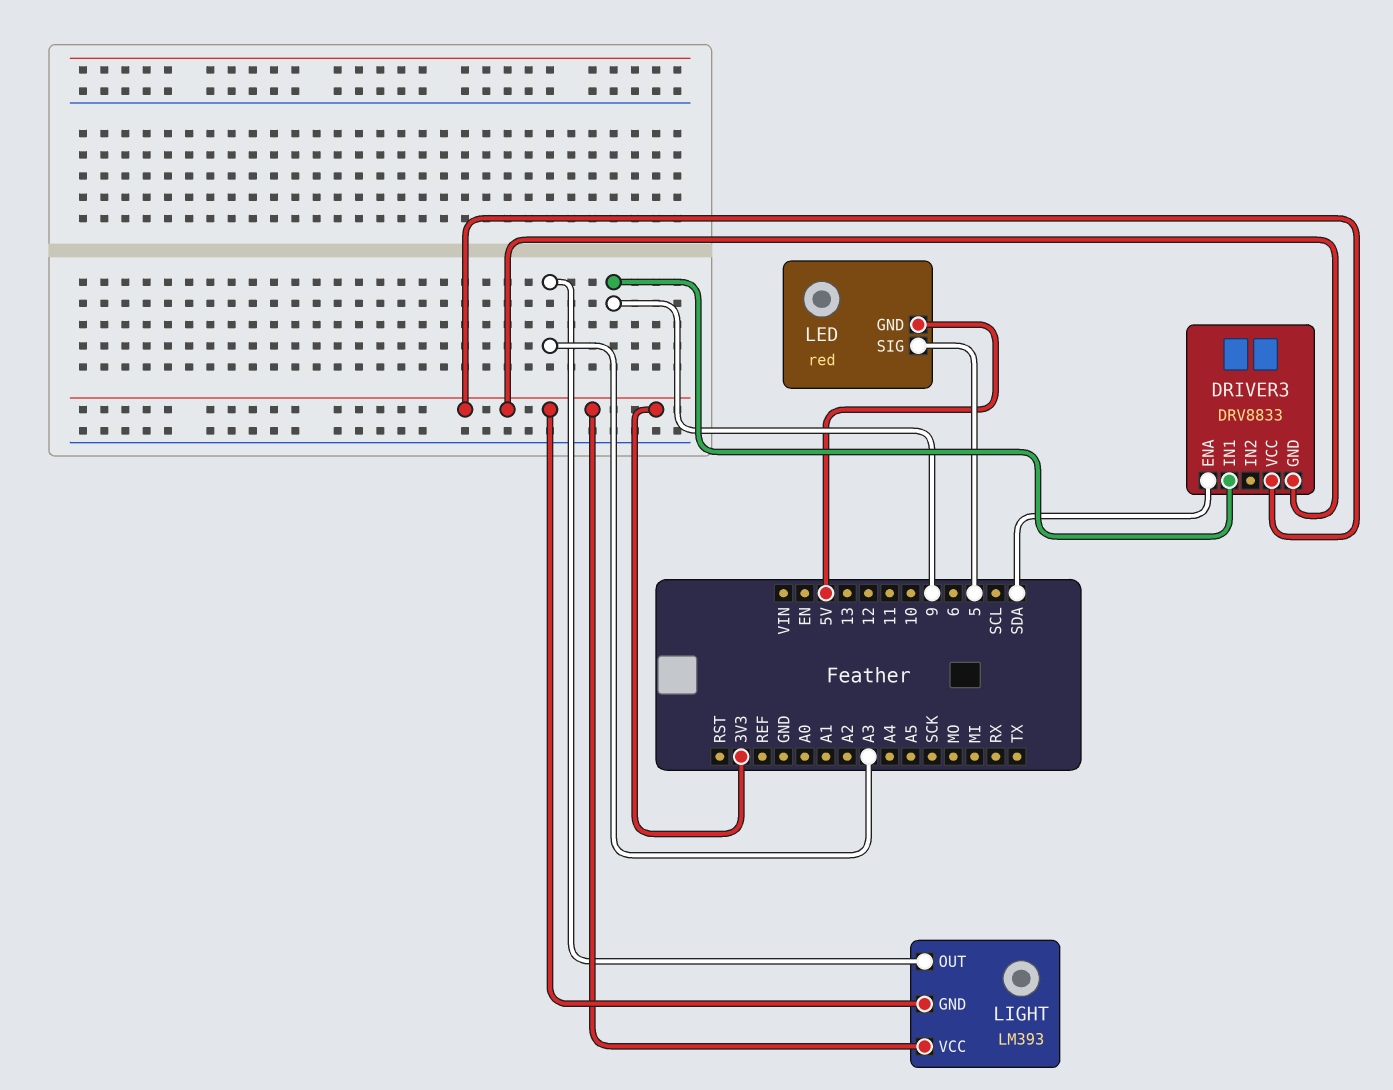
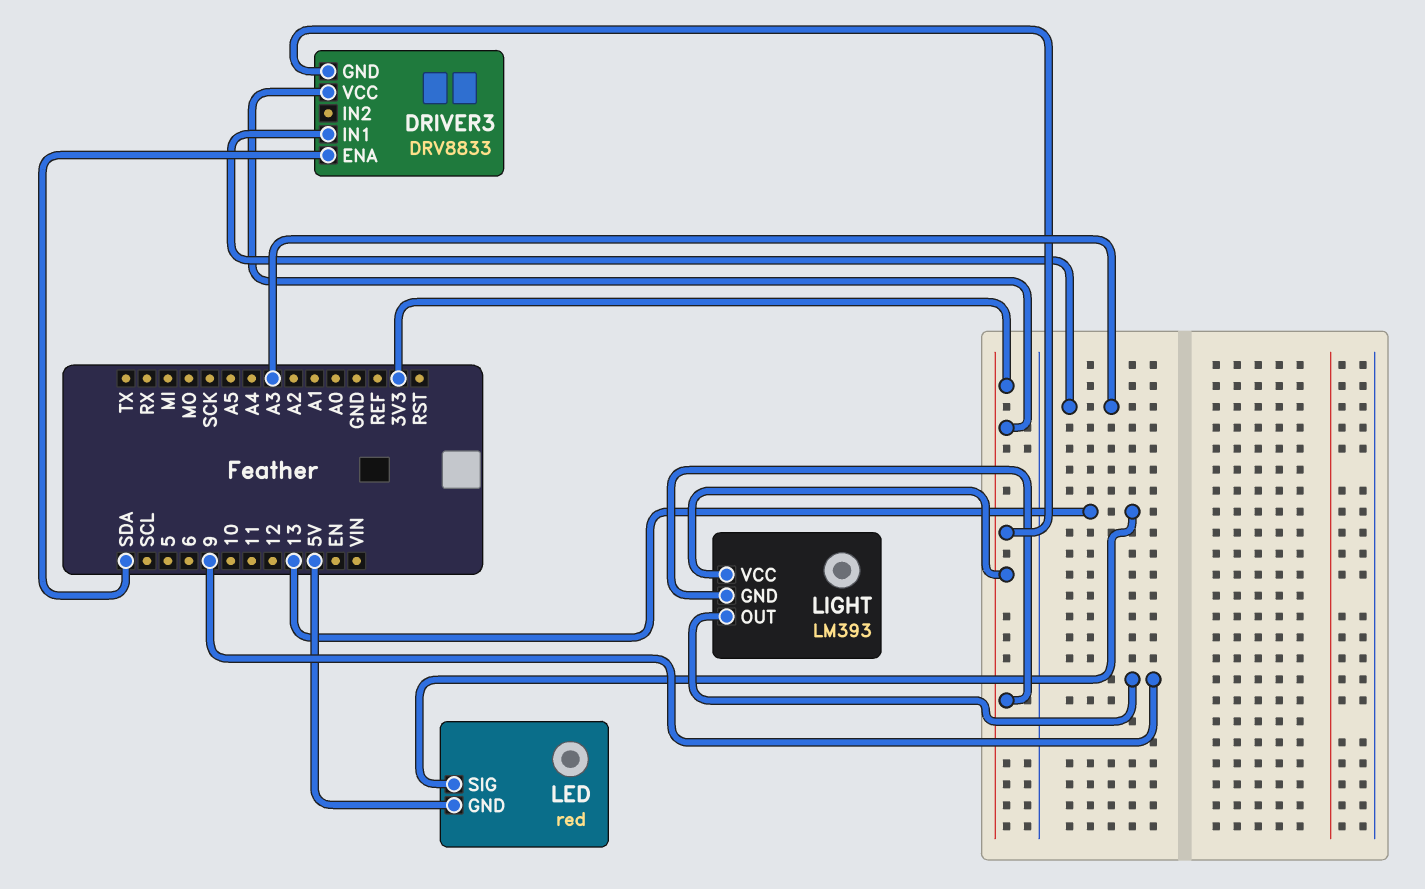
DRIVER3 pin IN1: 9 -> A3
LED pin SIG: 5 -> 13
LIGHT pin OUT: A3 -> 9

